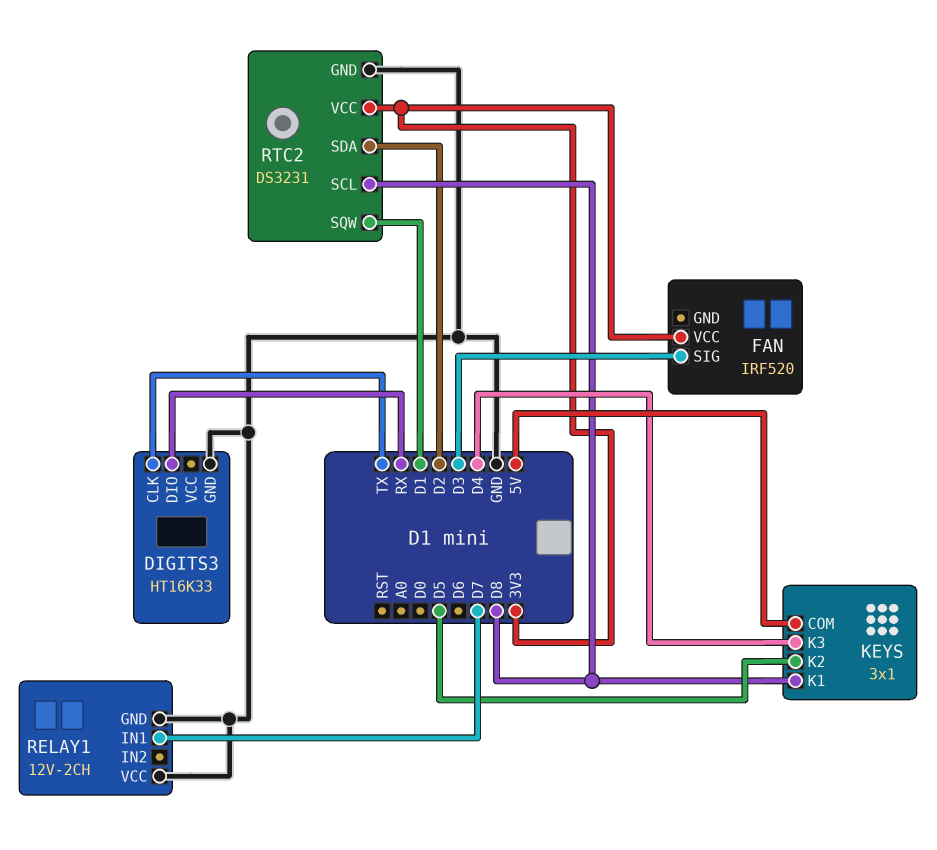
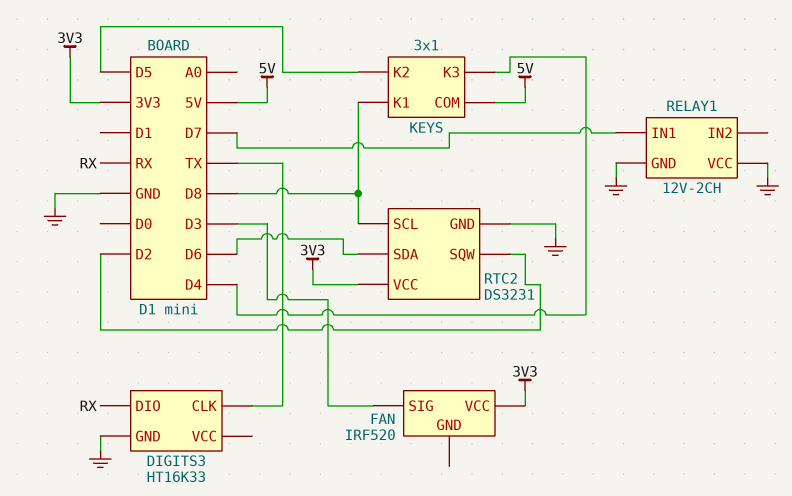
RTC2 pin SDA: D2 -> D6
RTC2 pin SQW: D1 -> D2

